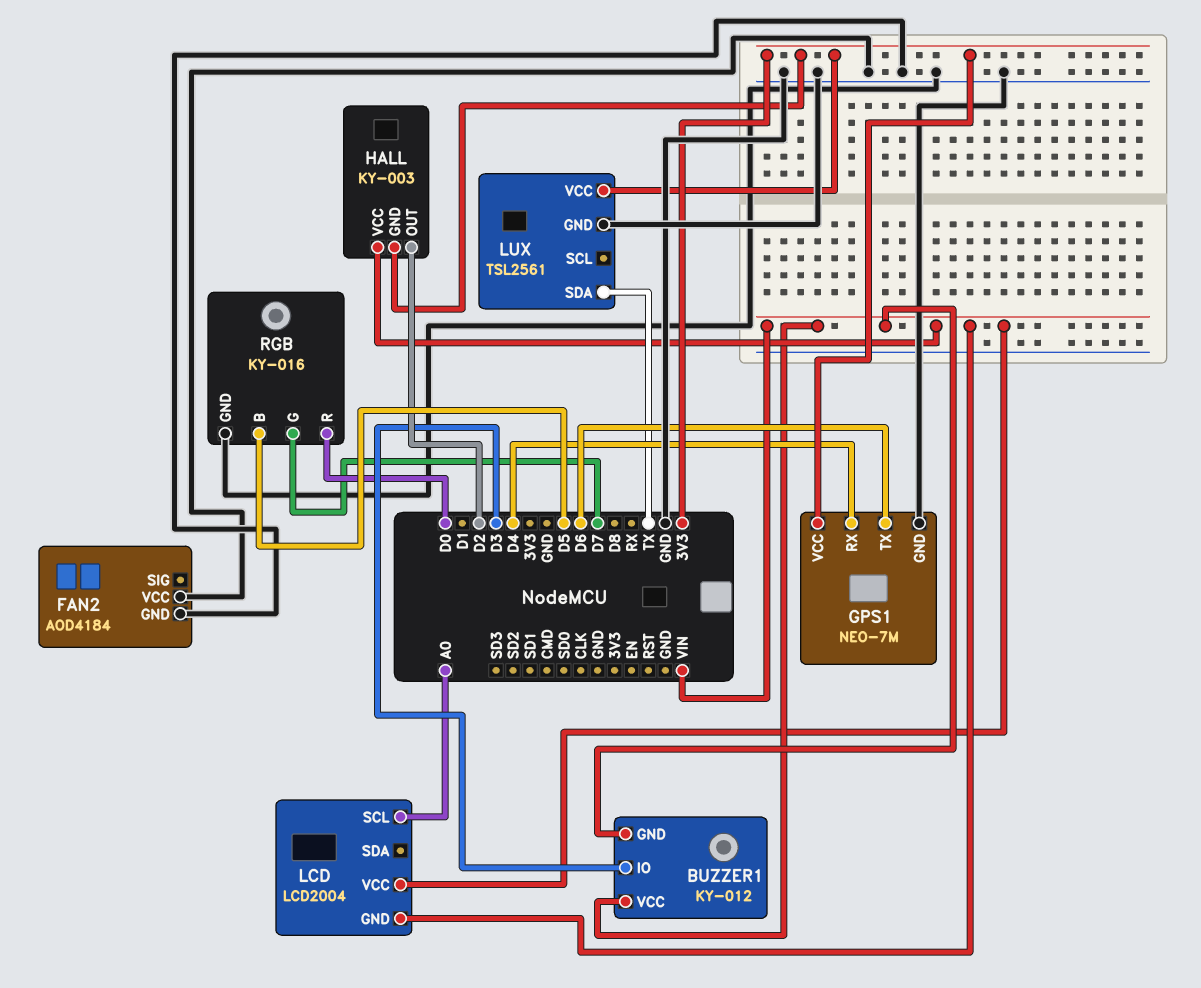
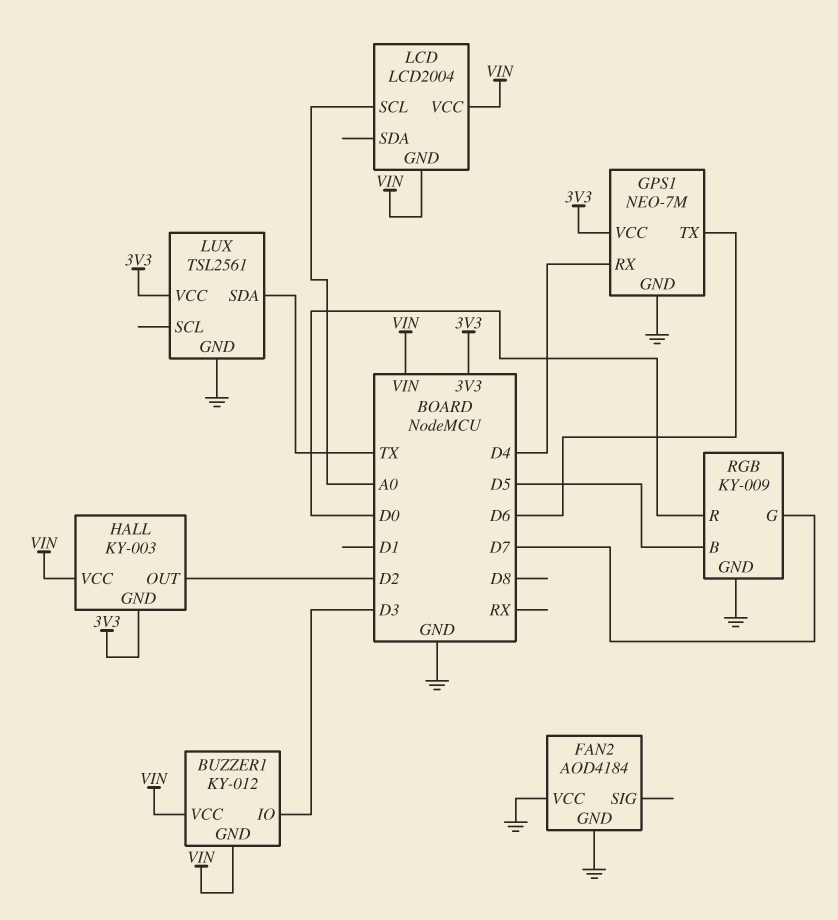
RGB: KY-016 -> KY-009

